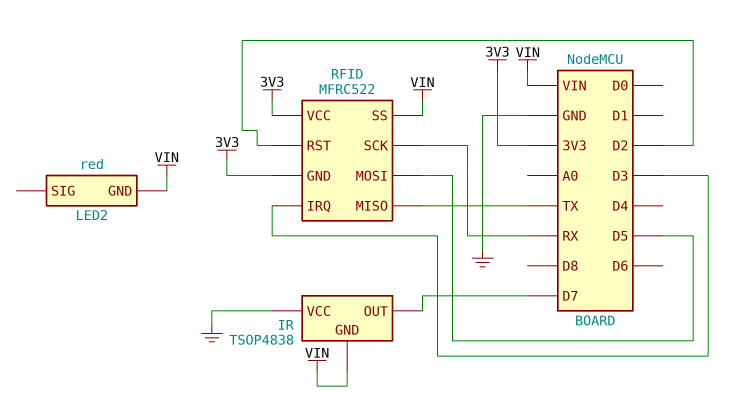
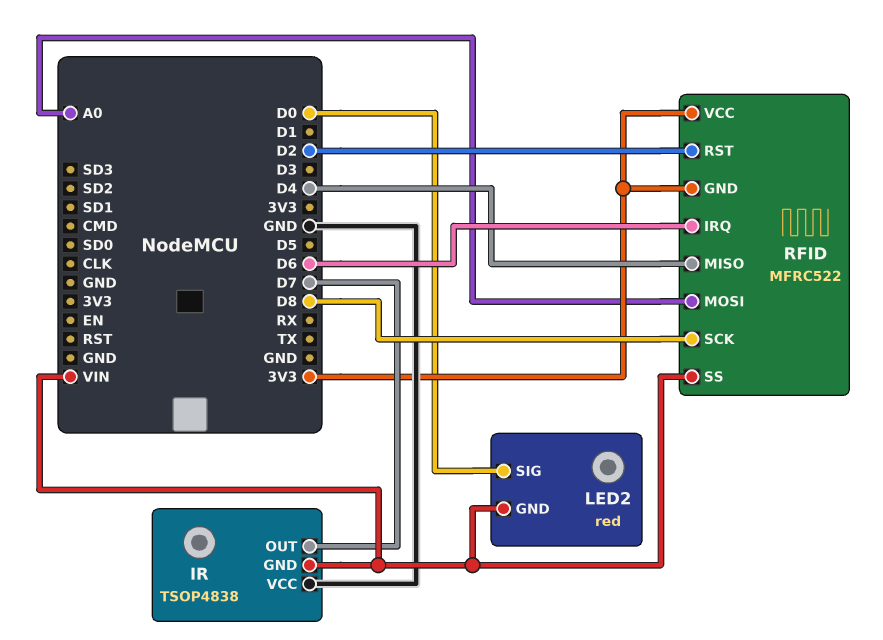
LED2 pin SIG: none -> D0
RFID pin IRQ: D3 -> D6
RFID pin MISO: TX -> D4
RFID pin MOSI: D5 -> A0
RFID pin SCK: RX -> D8

